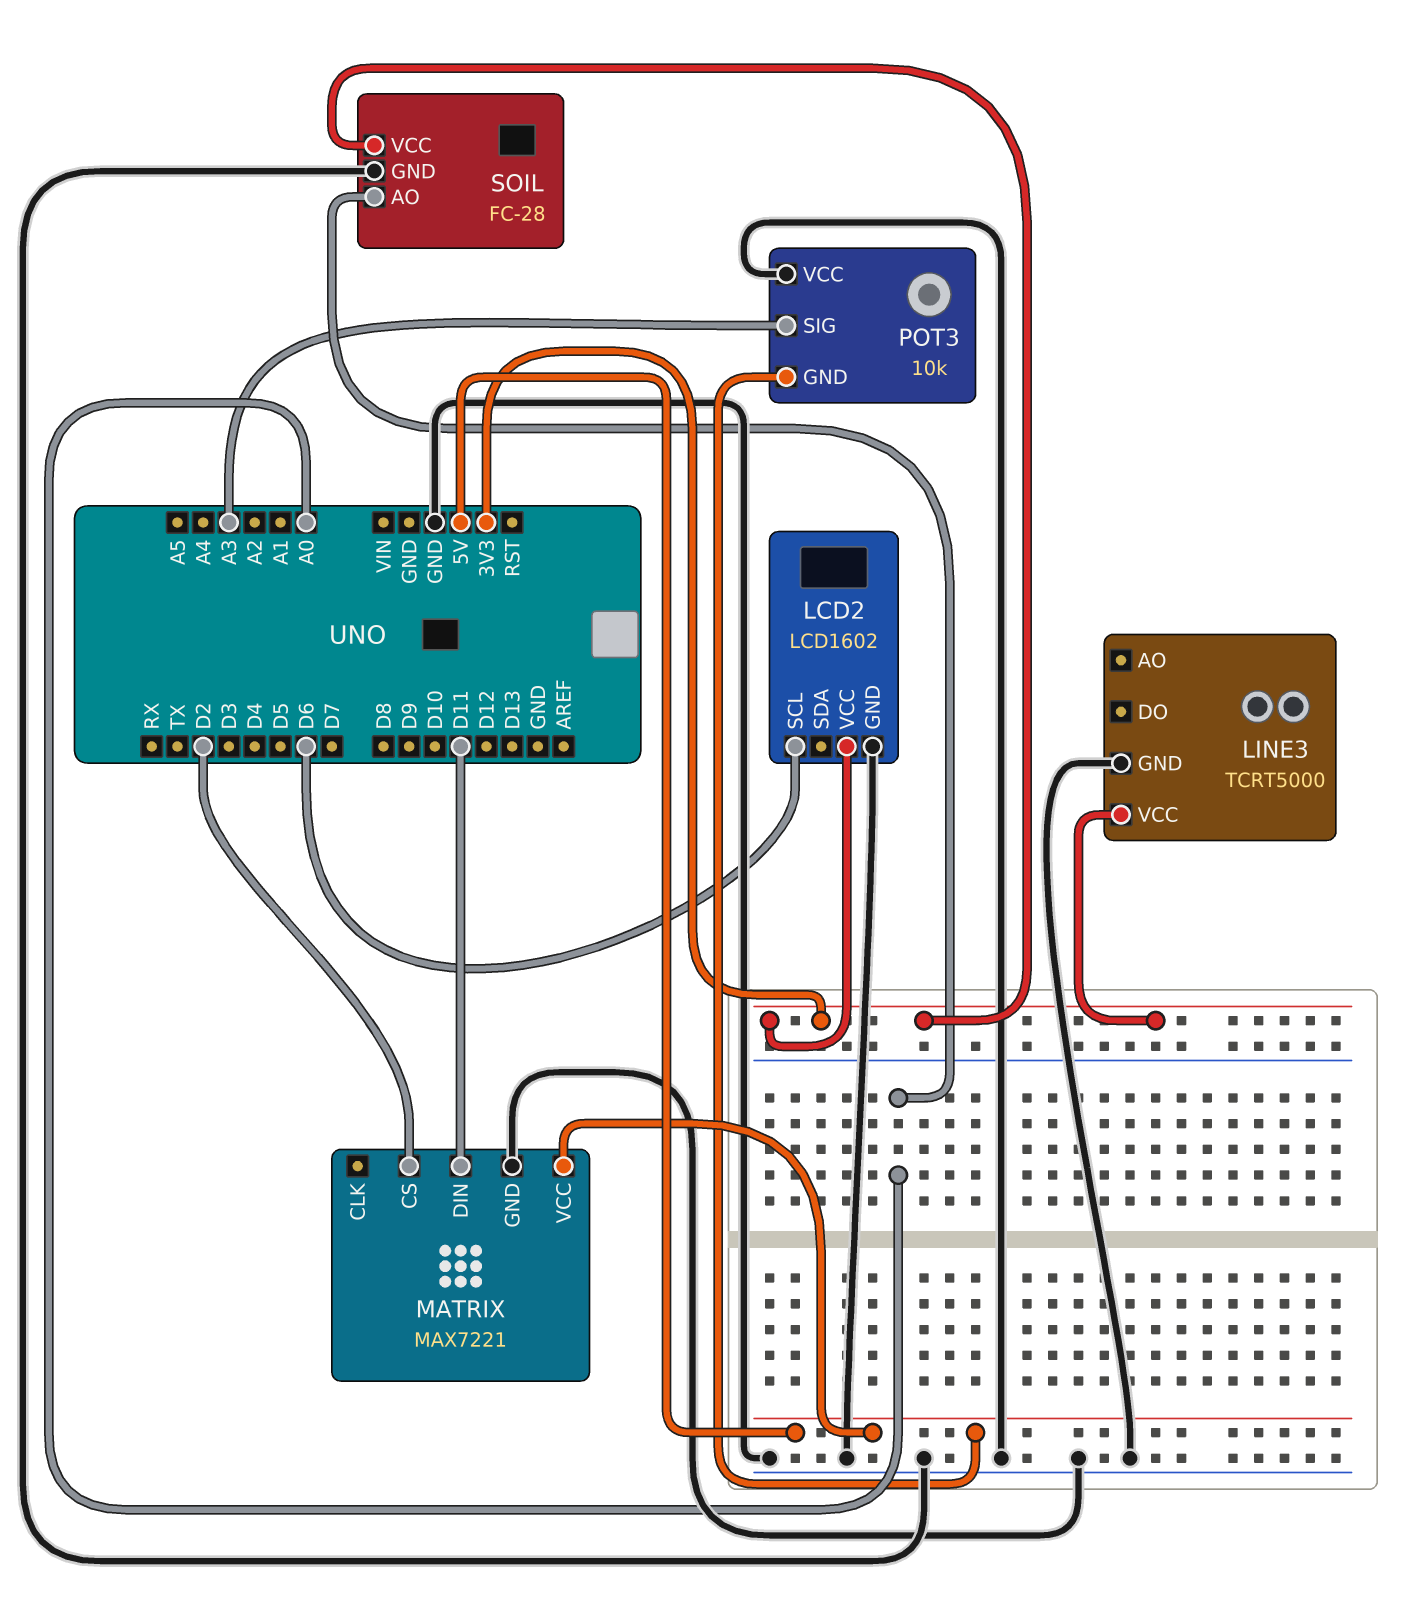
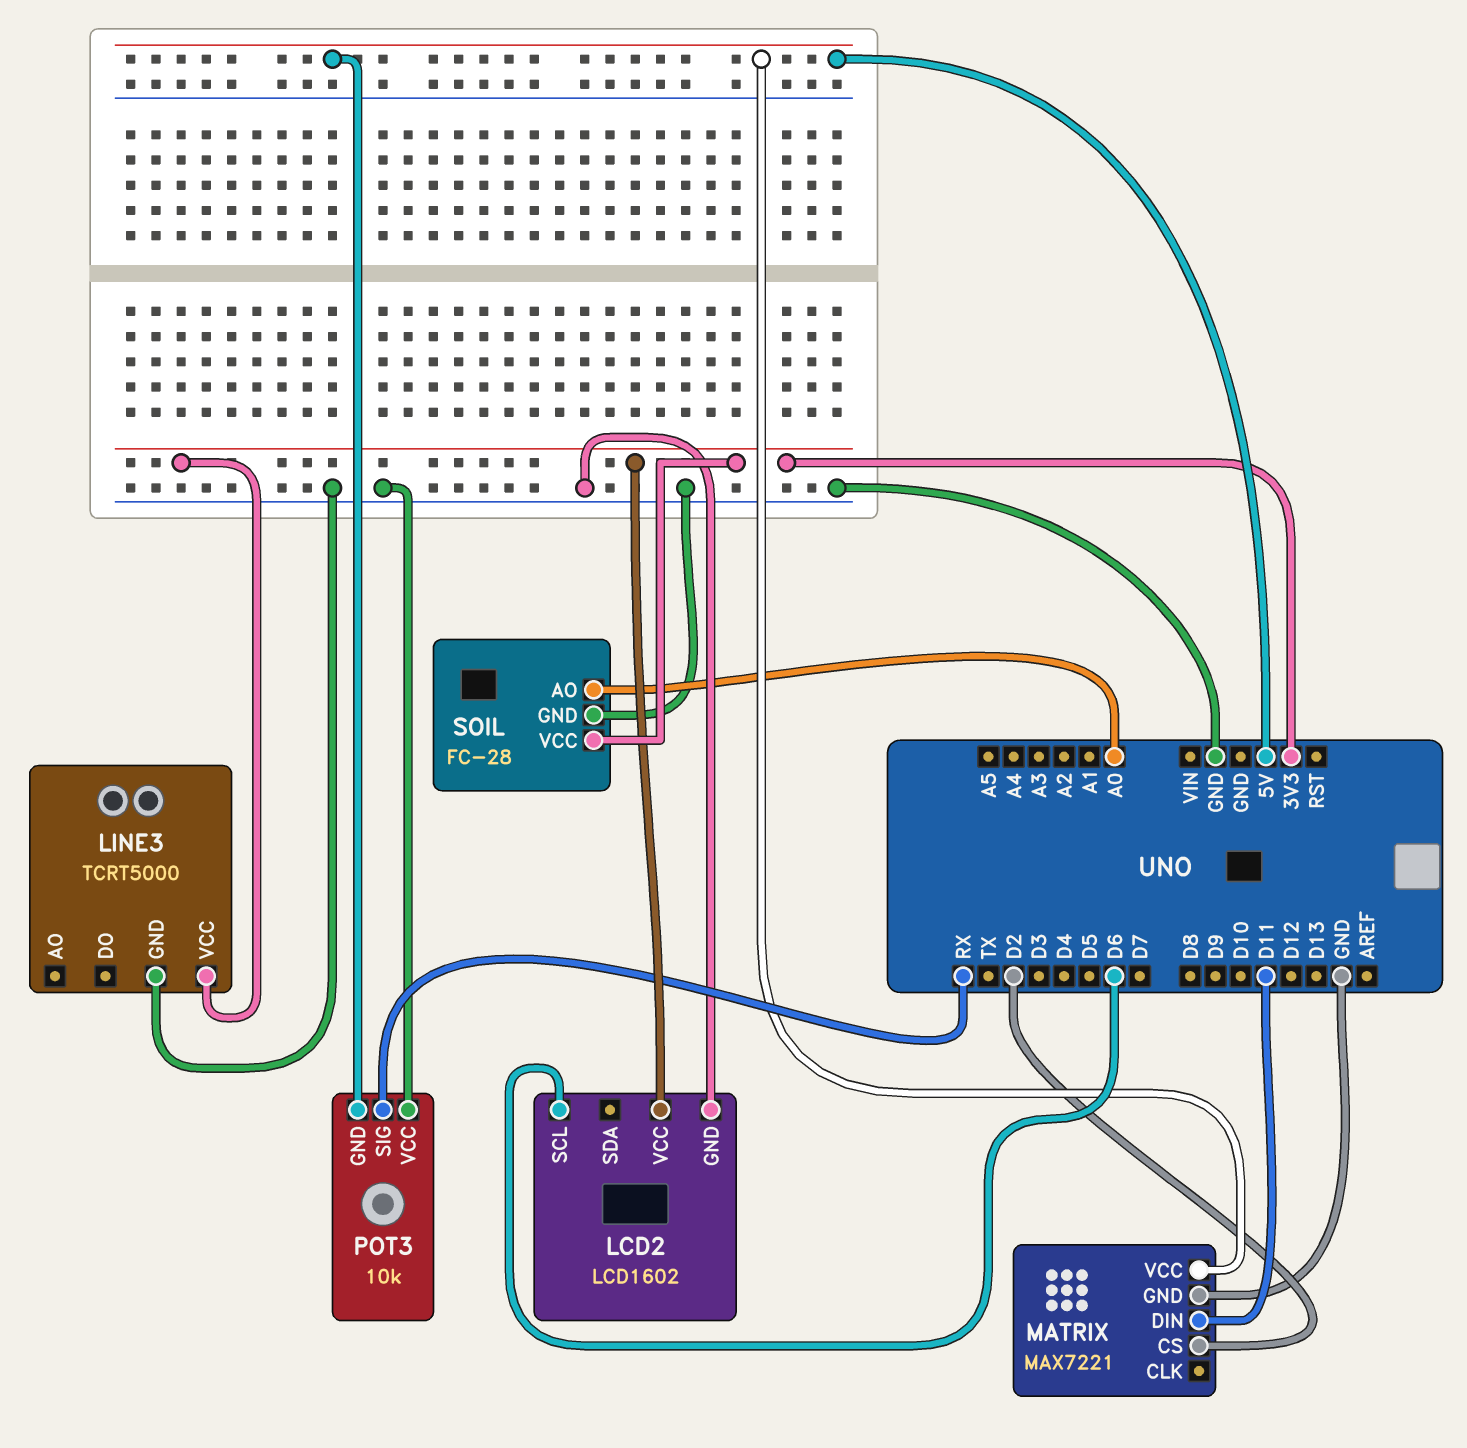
POT3 pin SIG: A3 -> RX

